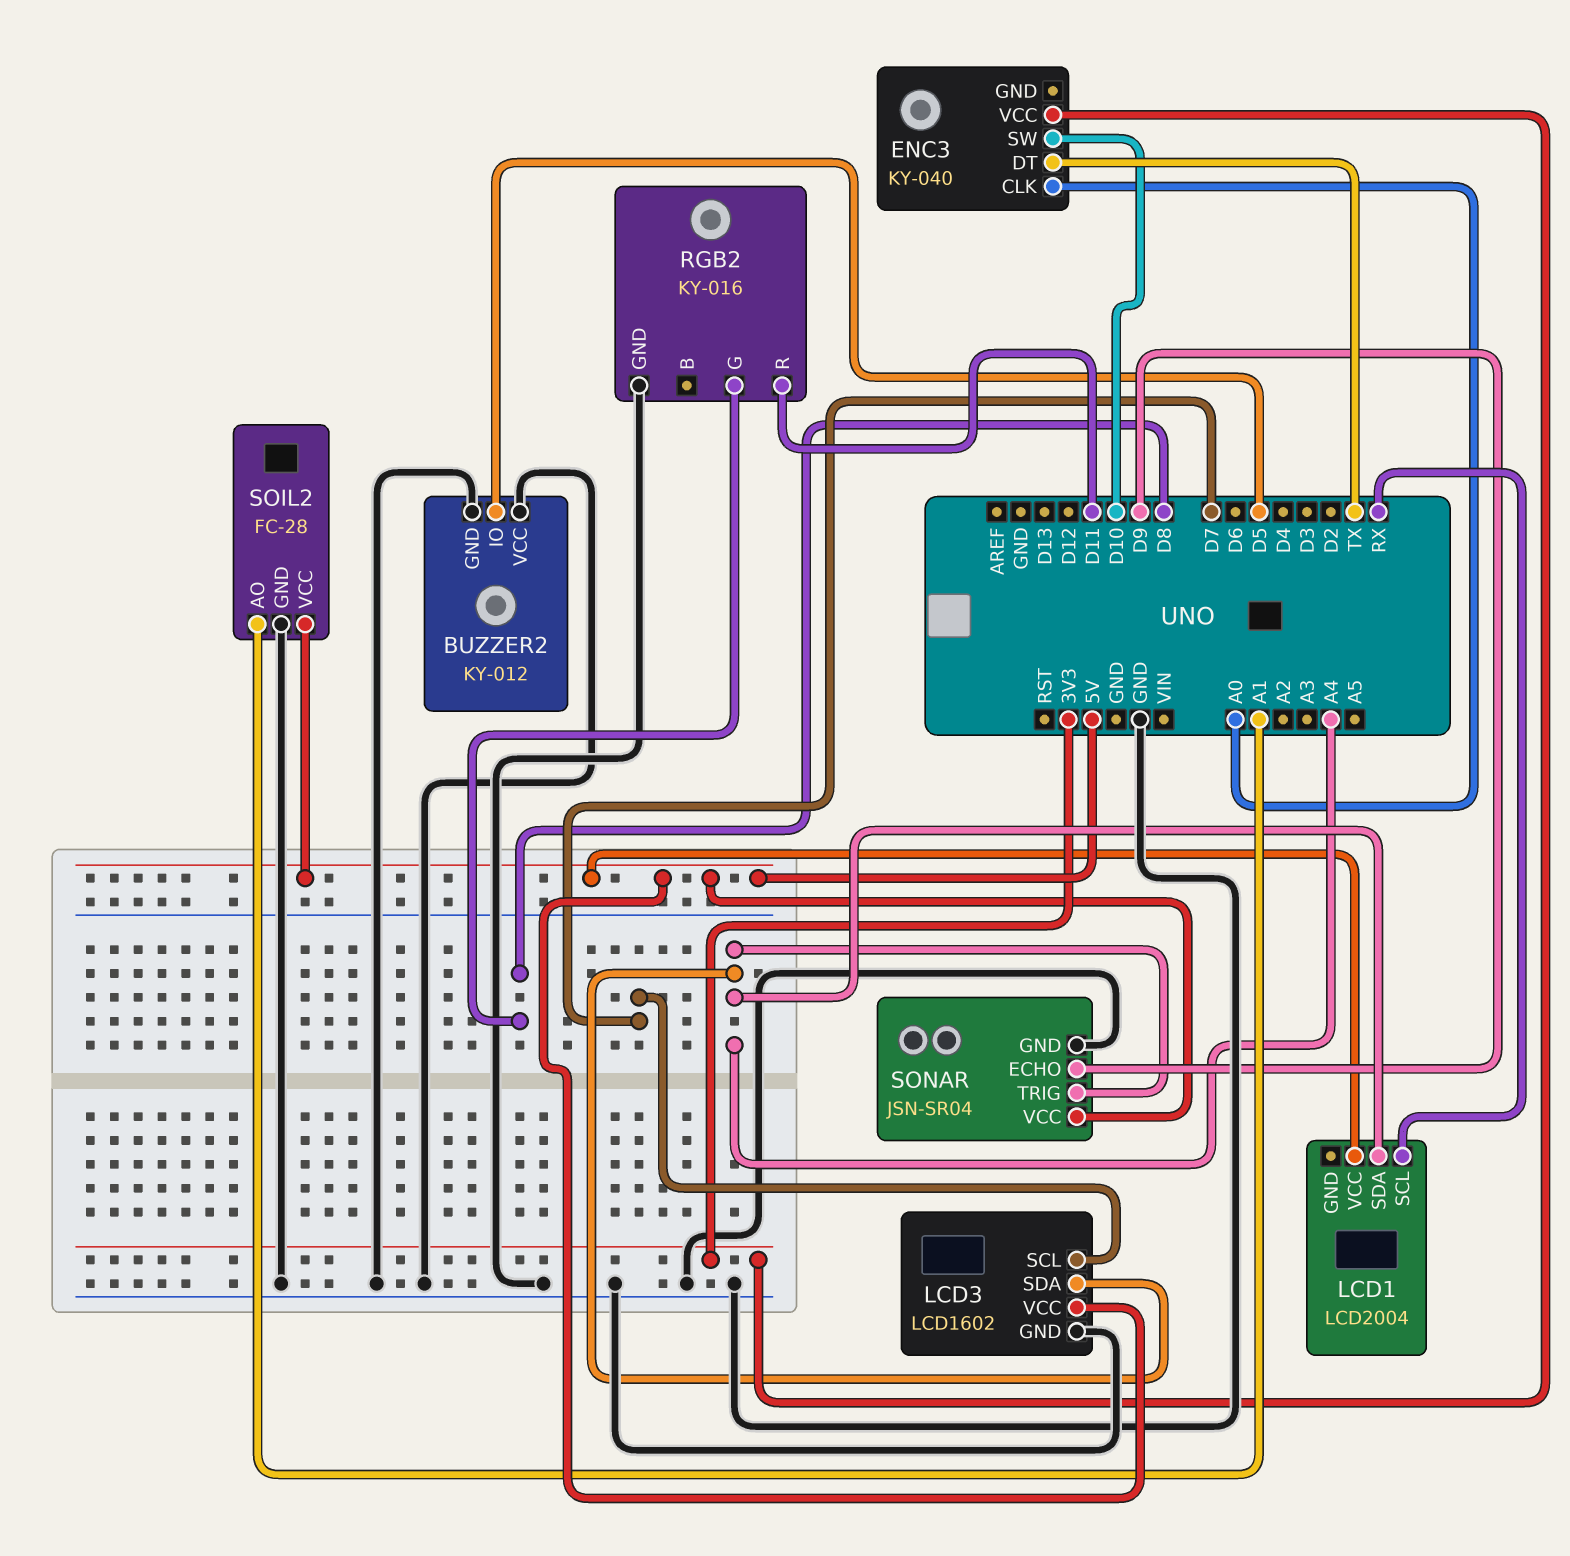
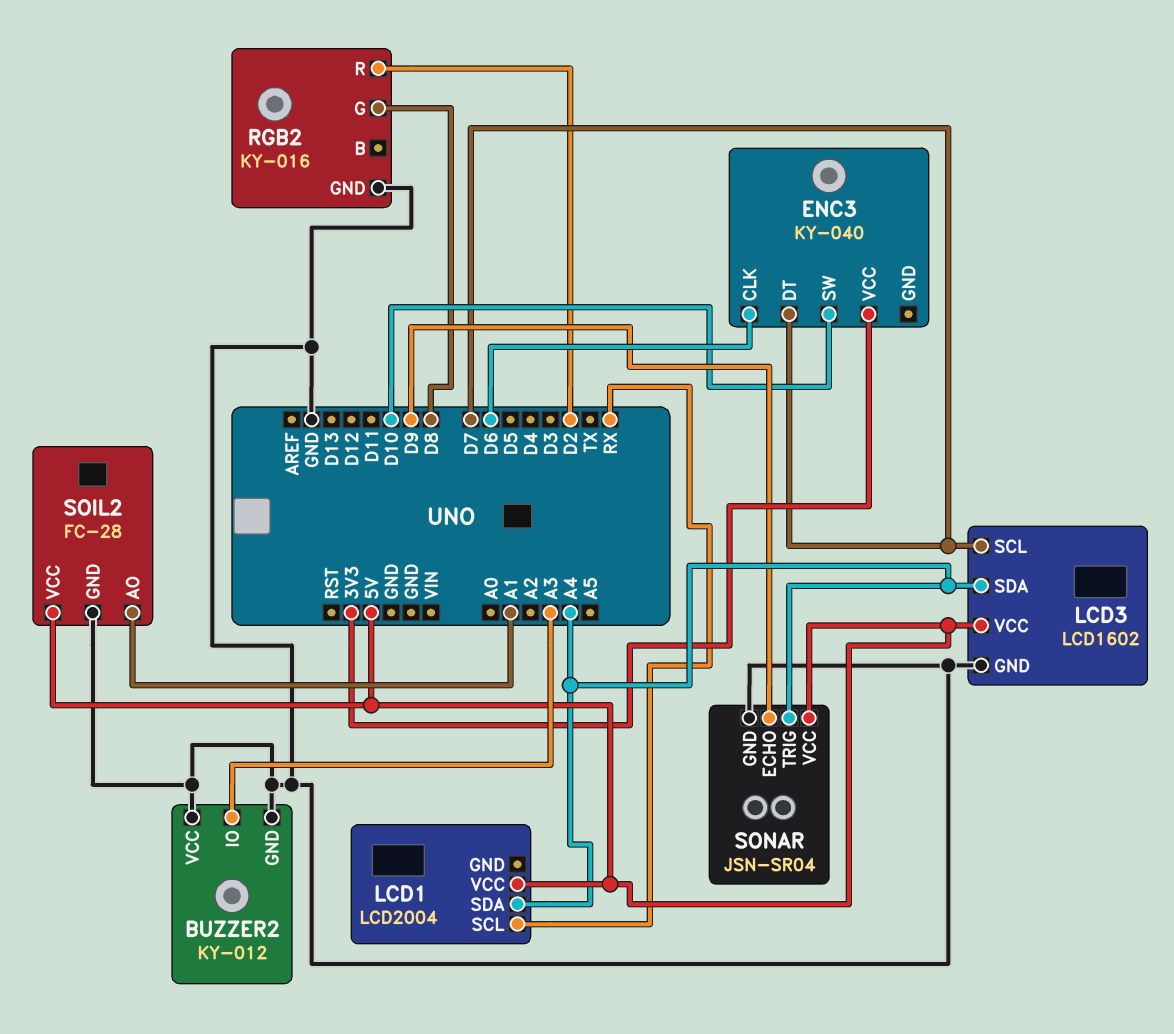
BUZZER2 pin IO: D5 -> A3
ENC3 pin CLK: A0 -> D6
ENC3 pin DT: TX -> D7
RGB2 pin R: D11 -> D2

